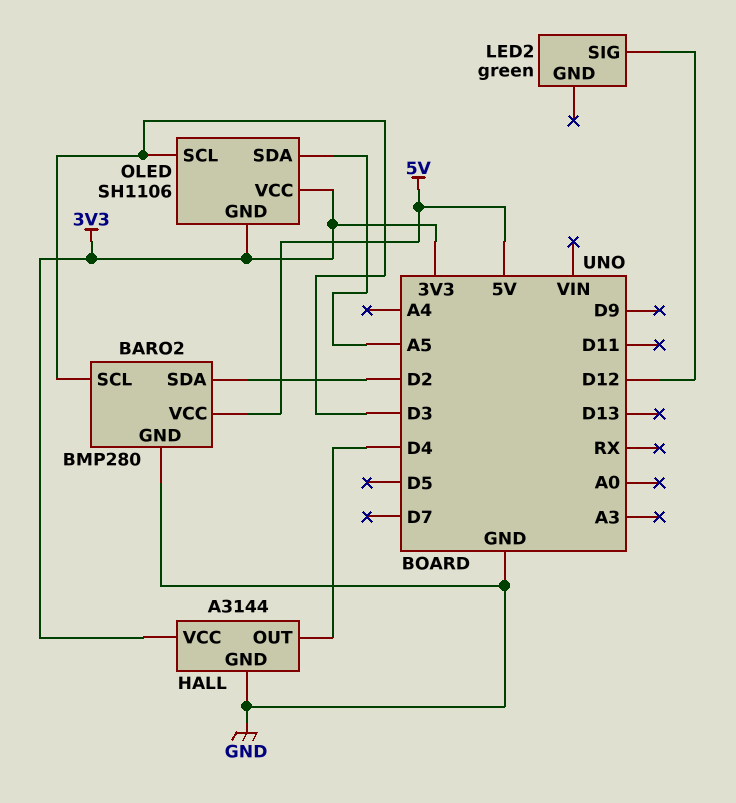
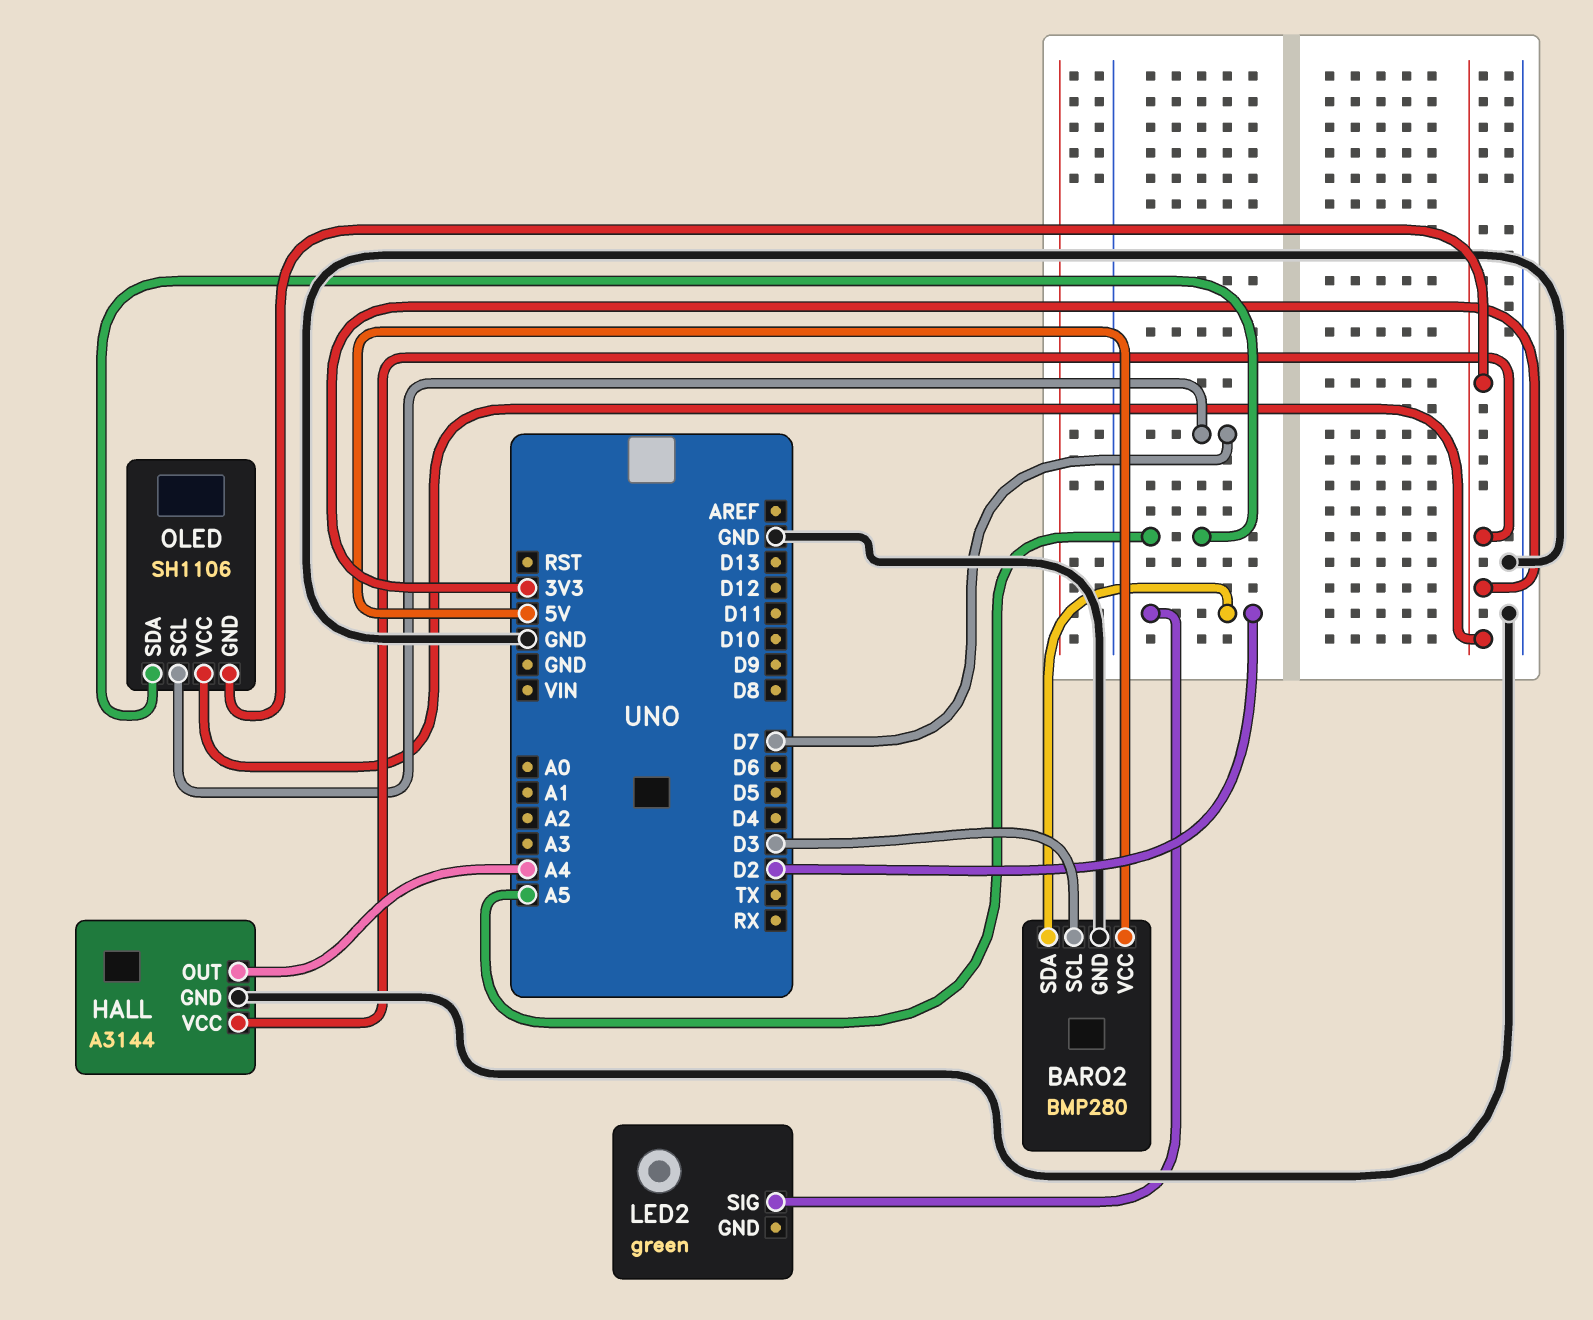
HALL pin OUT: D4 -> A4
LED2 pin SIG: D12 -> D2
OLED pin SCL: D3 -> D7

